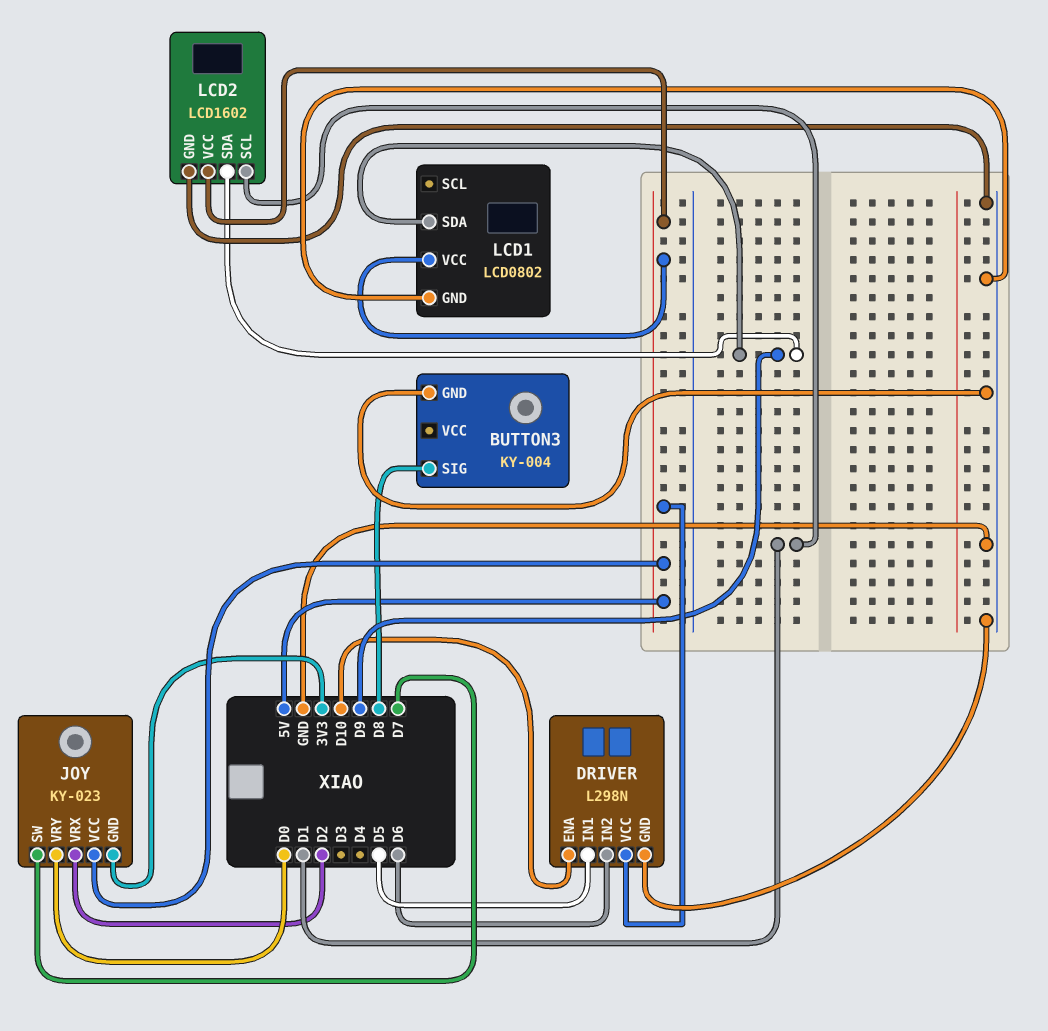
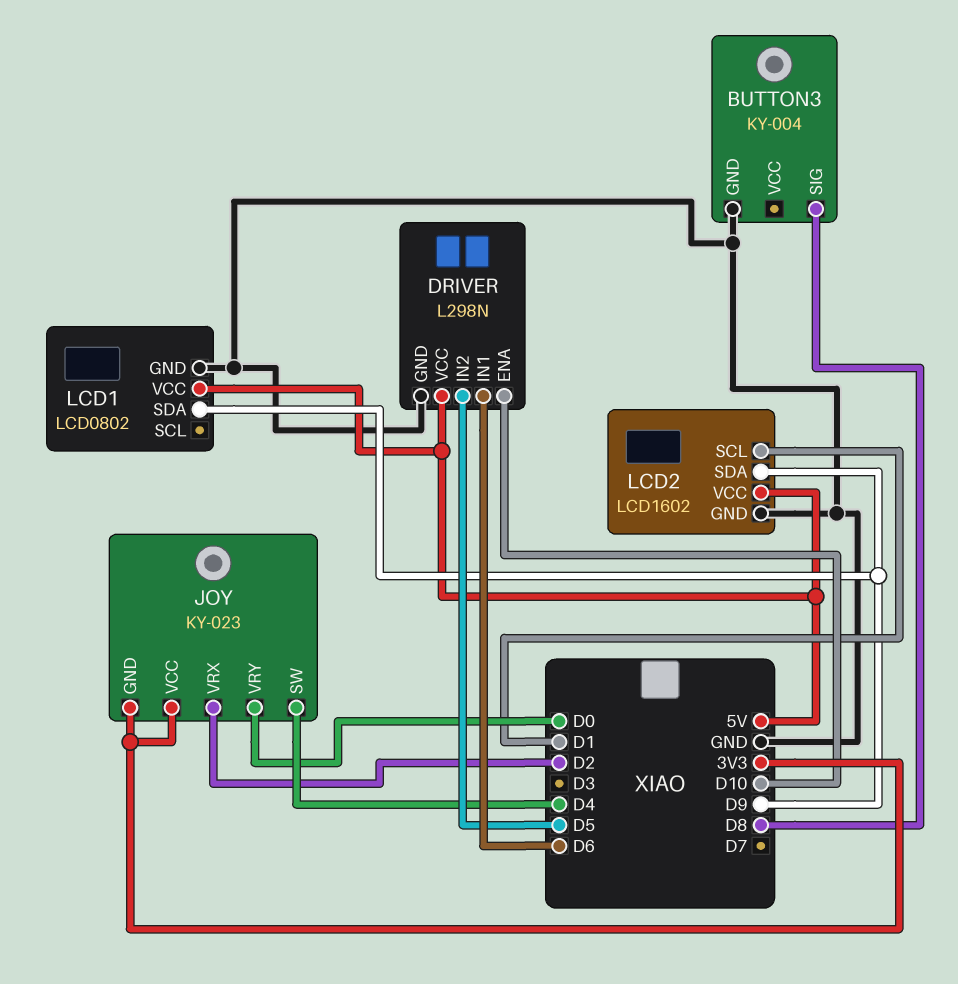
DRIVER pin IN1: D5 -> D6
DRIVER pin IN2: D6 -> D5
JOY pin SW: D7 -> D4
JOY pin VCC: 5V -> 3V3

